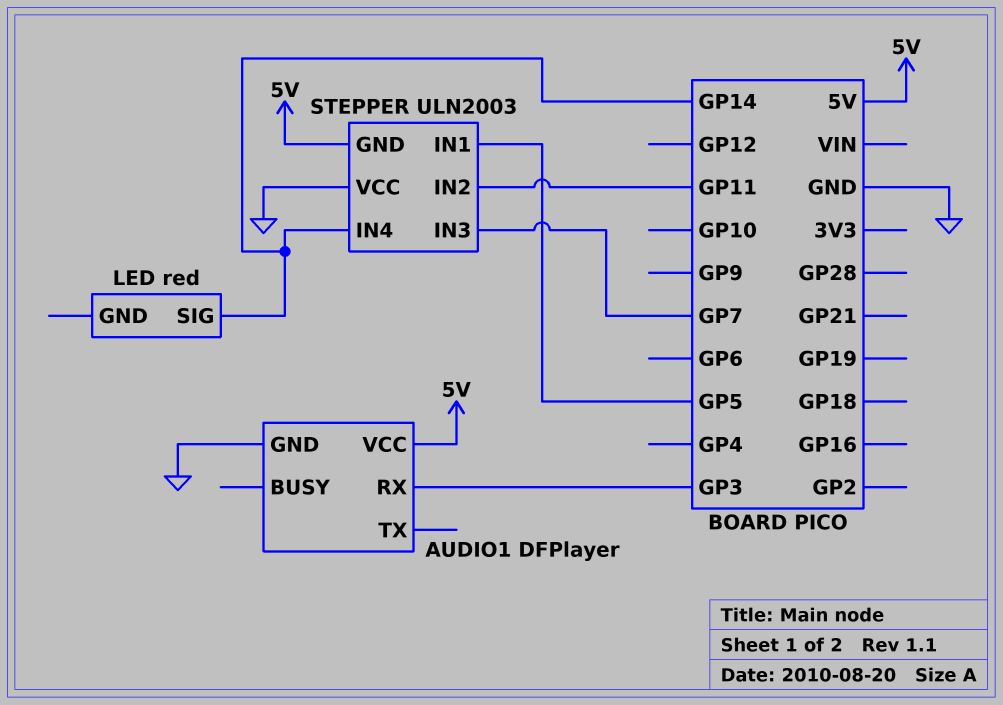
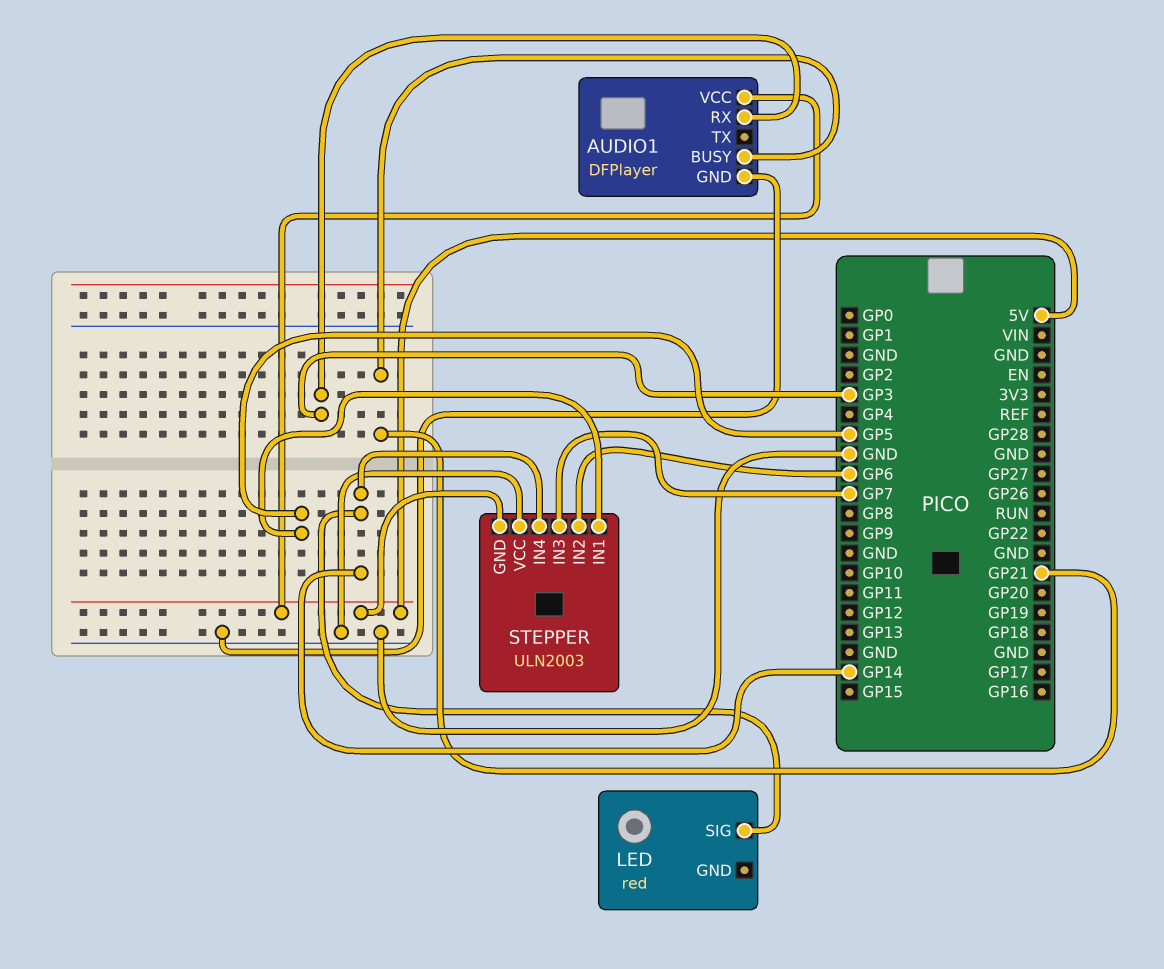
AUDIO1 pin BUSY: none -> GP21
STEPPER pin IN2: GP11 -> GP6

